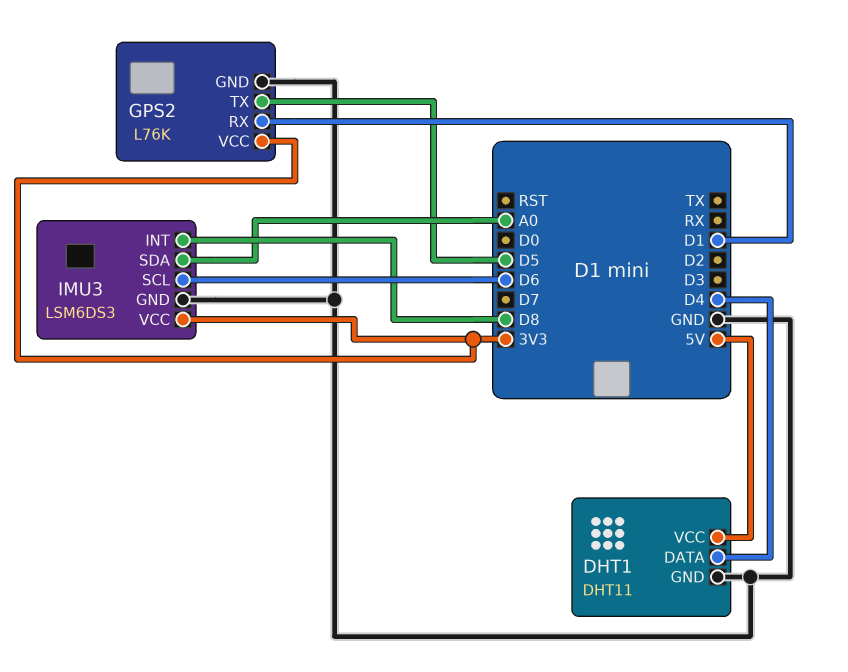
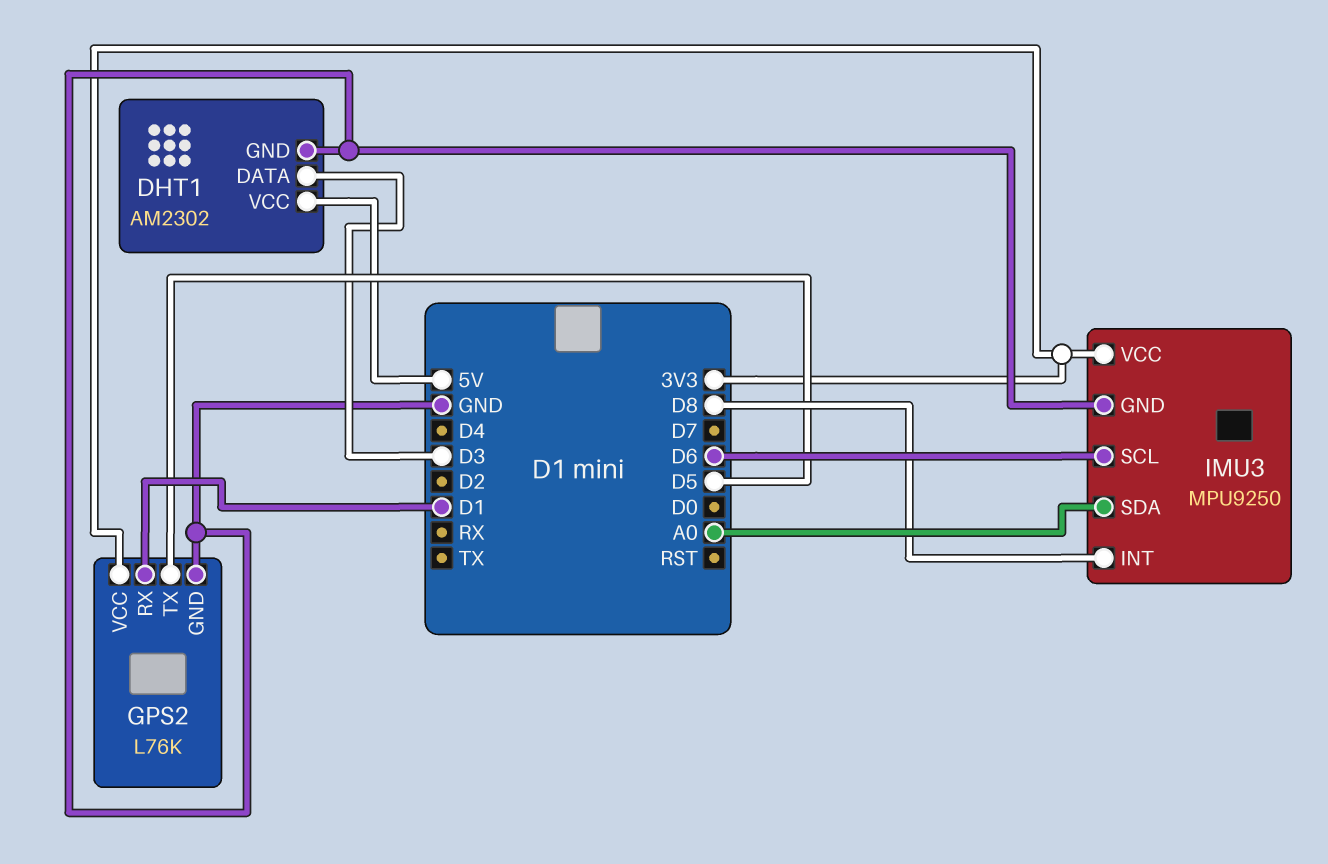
DHT1: DHT11 -> AM2302
DHT1 pin DATA: D4 -> D3
IMU3: LSM6DS3 -> MPU9250

